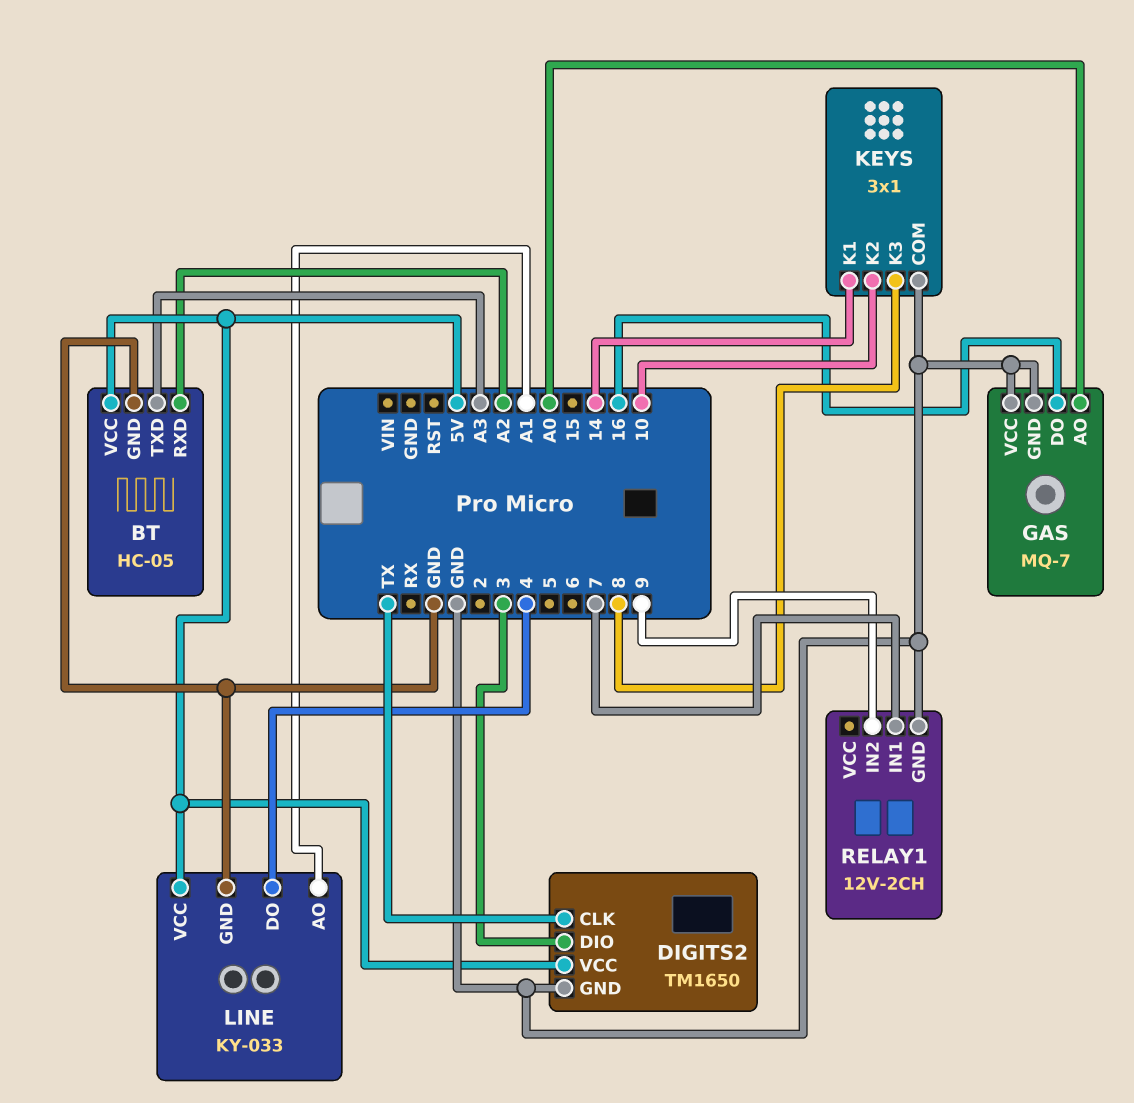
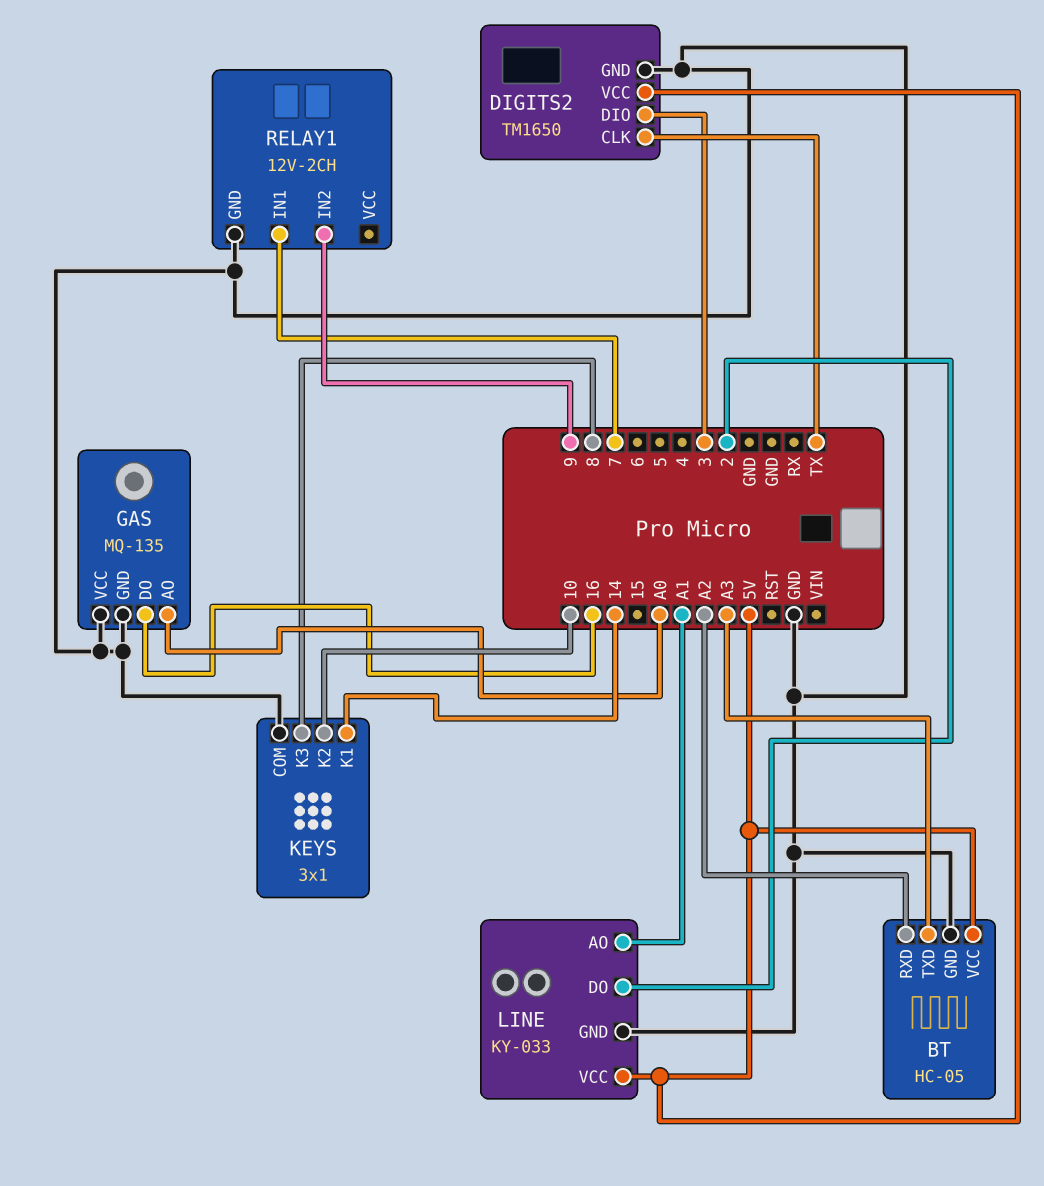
GAS: MQ-7 -> MQ-135
LINE pin DO: 4 -> 2

